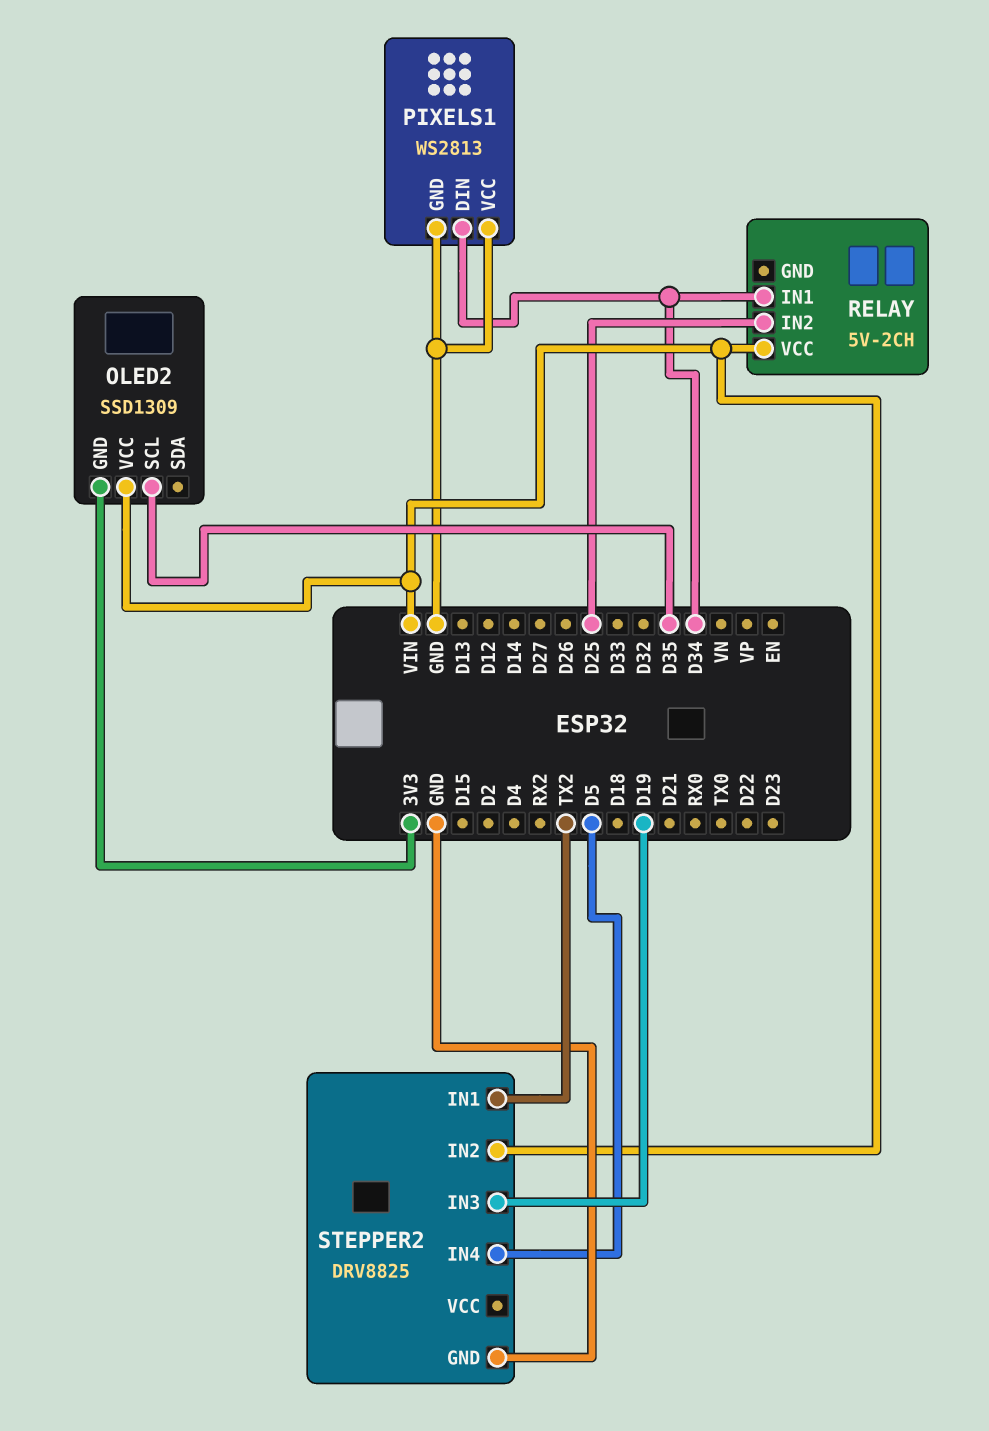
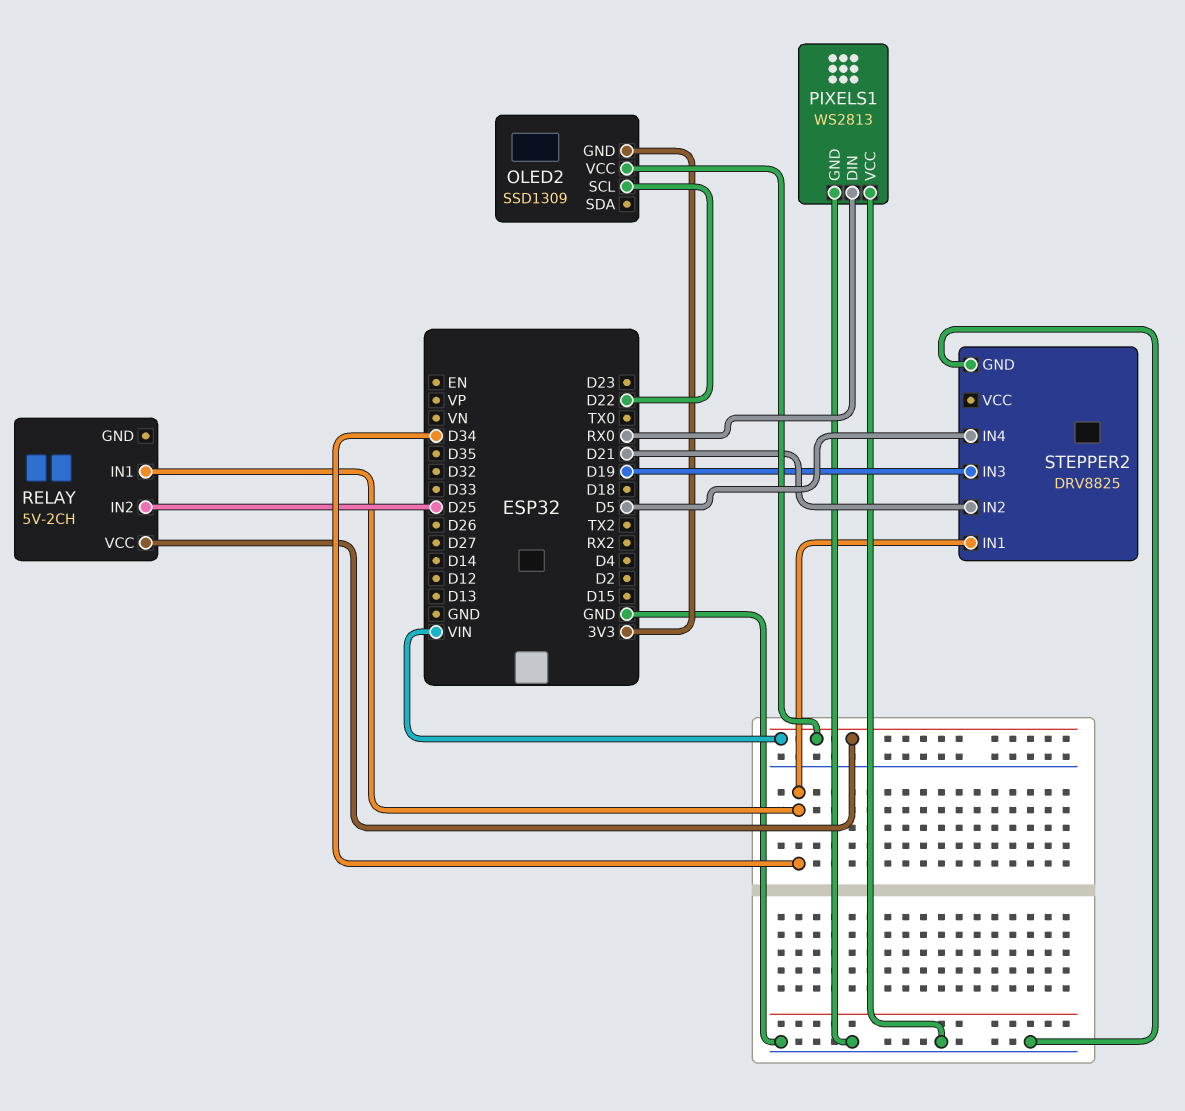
OLED2 pin SCL: D35 -> D22
PIXELS1 pin DIN: D34 -> RX0
STEPPER2 pin IN1: TX2 -> D34
STEPPER2 pin IN2: VIN -> D21

